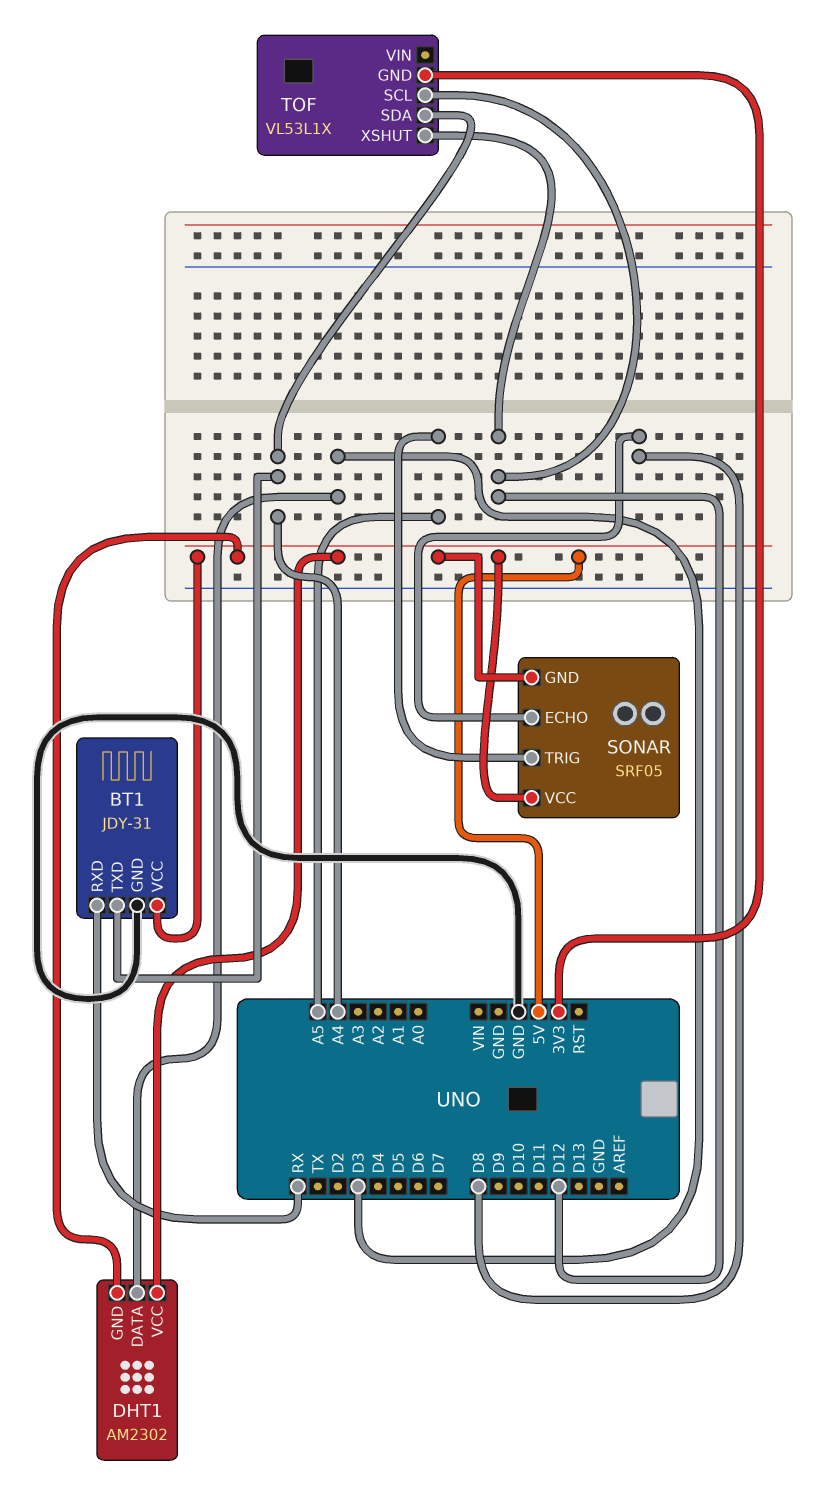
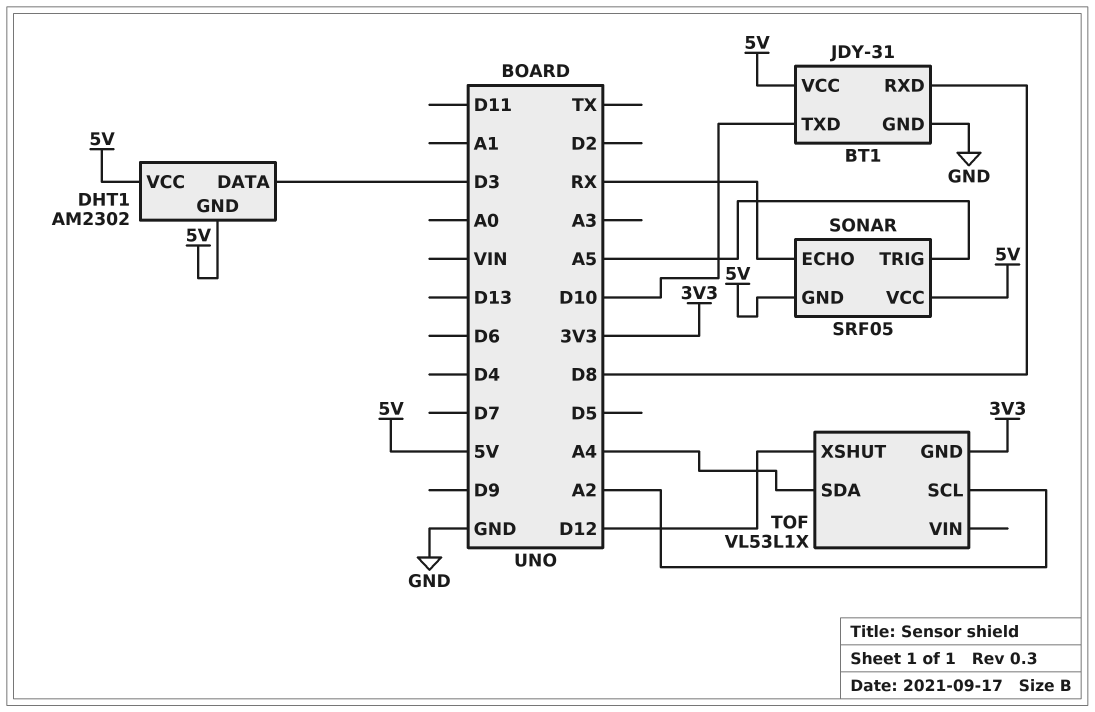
BT1 pin RXD: RX -> D8
BT1 pin TXD: A4 -> D10
SONAR pin ECHO: D8 -> RX
TOF pin SCL: D12 -> A2

